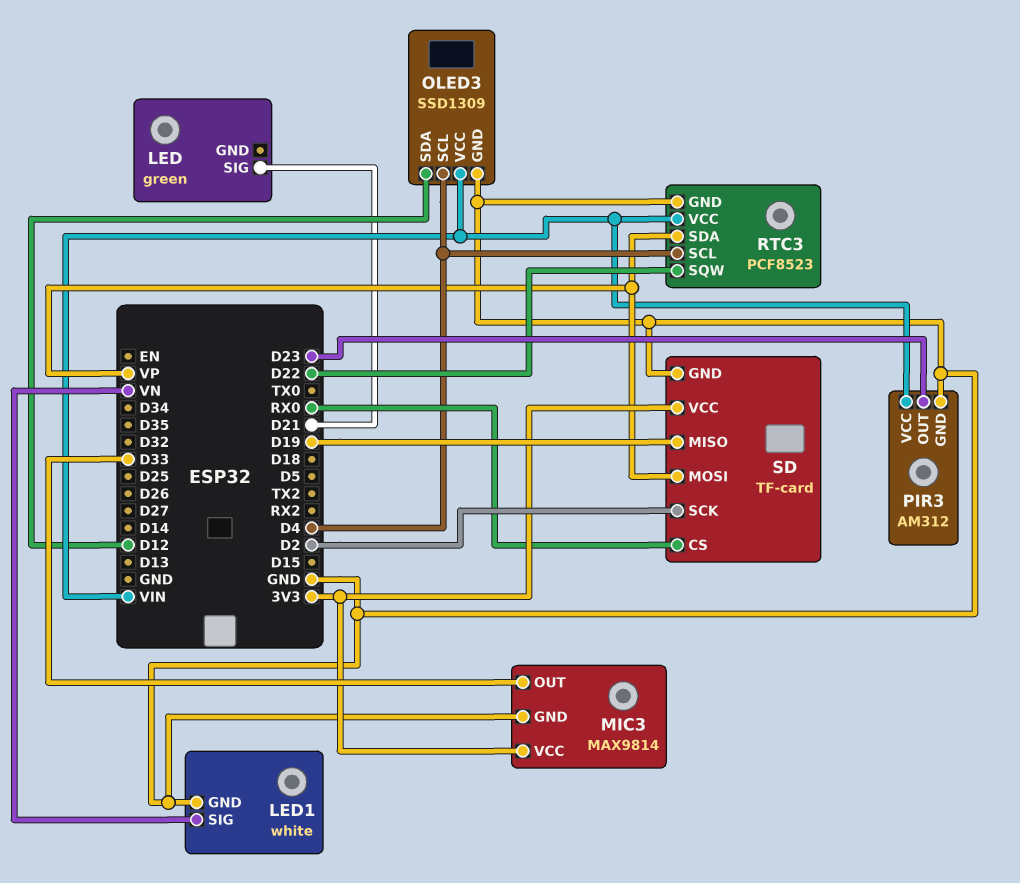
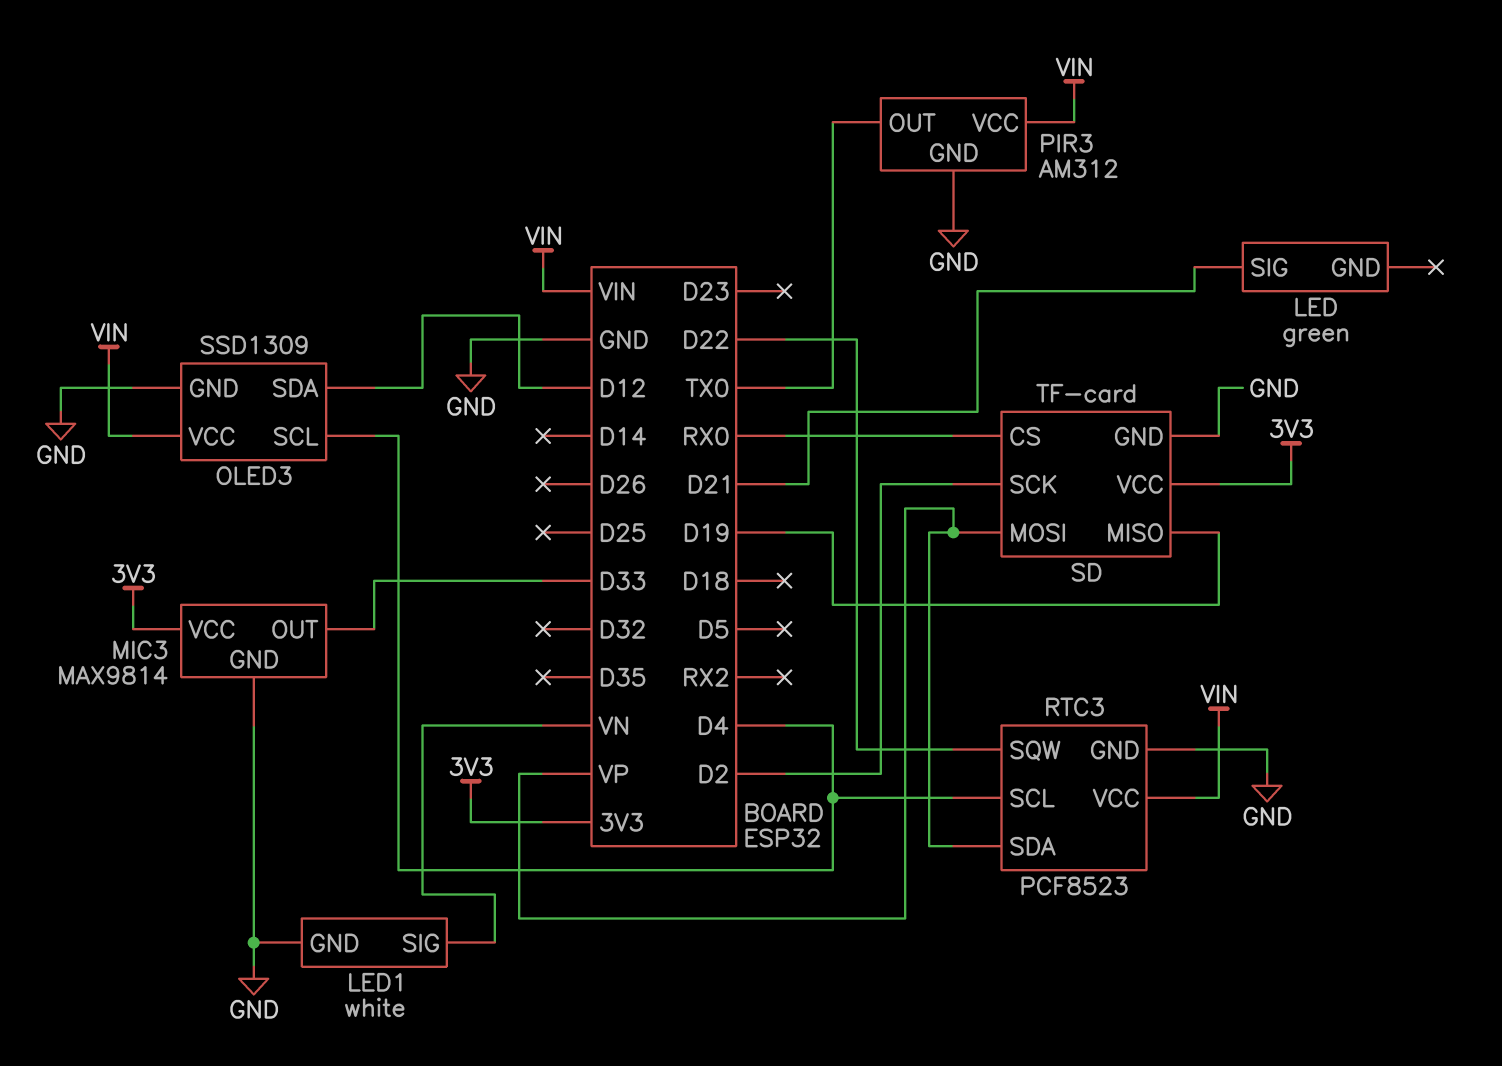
PIR3 pin OUT: D23 -> TX0

